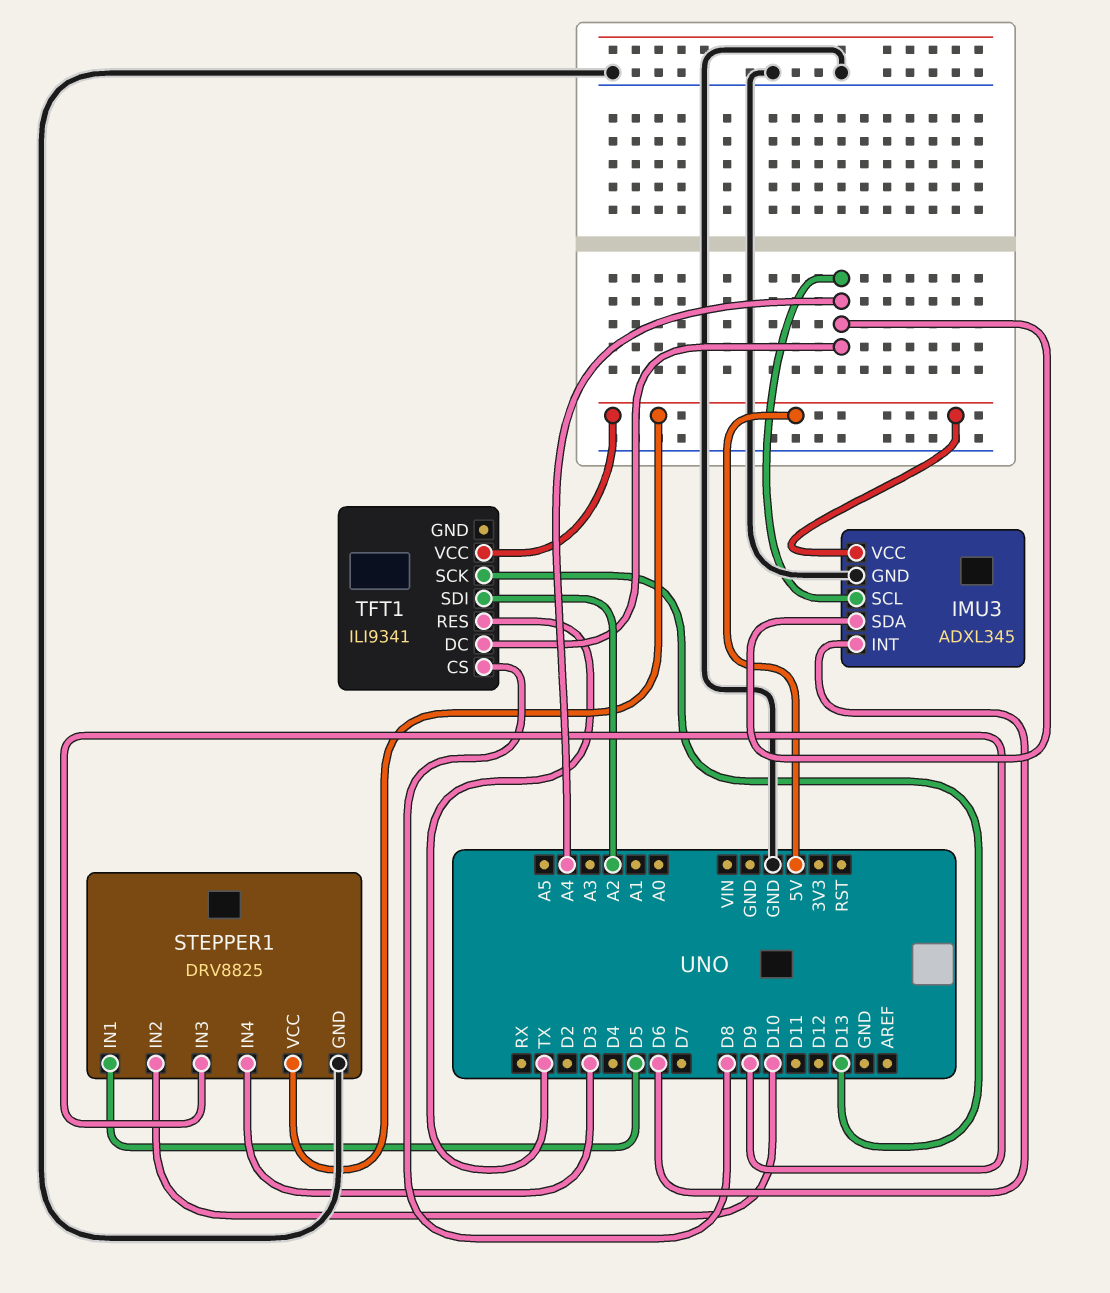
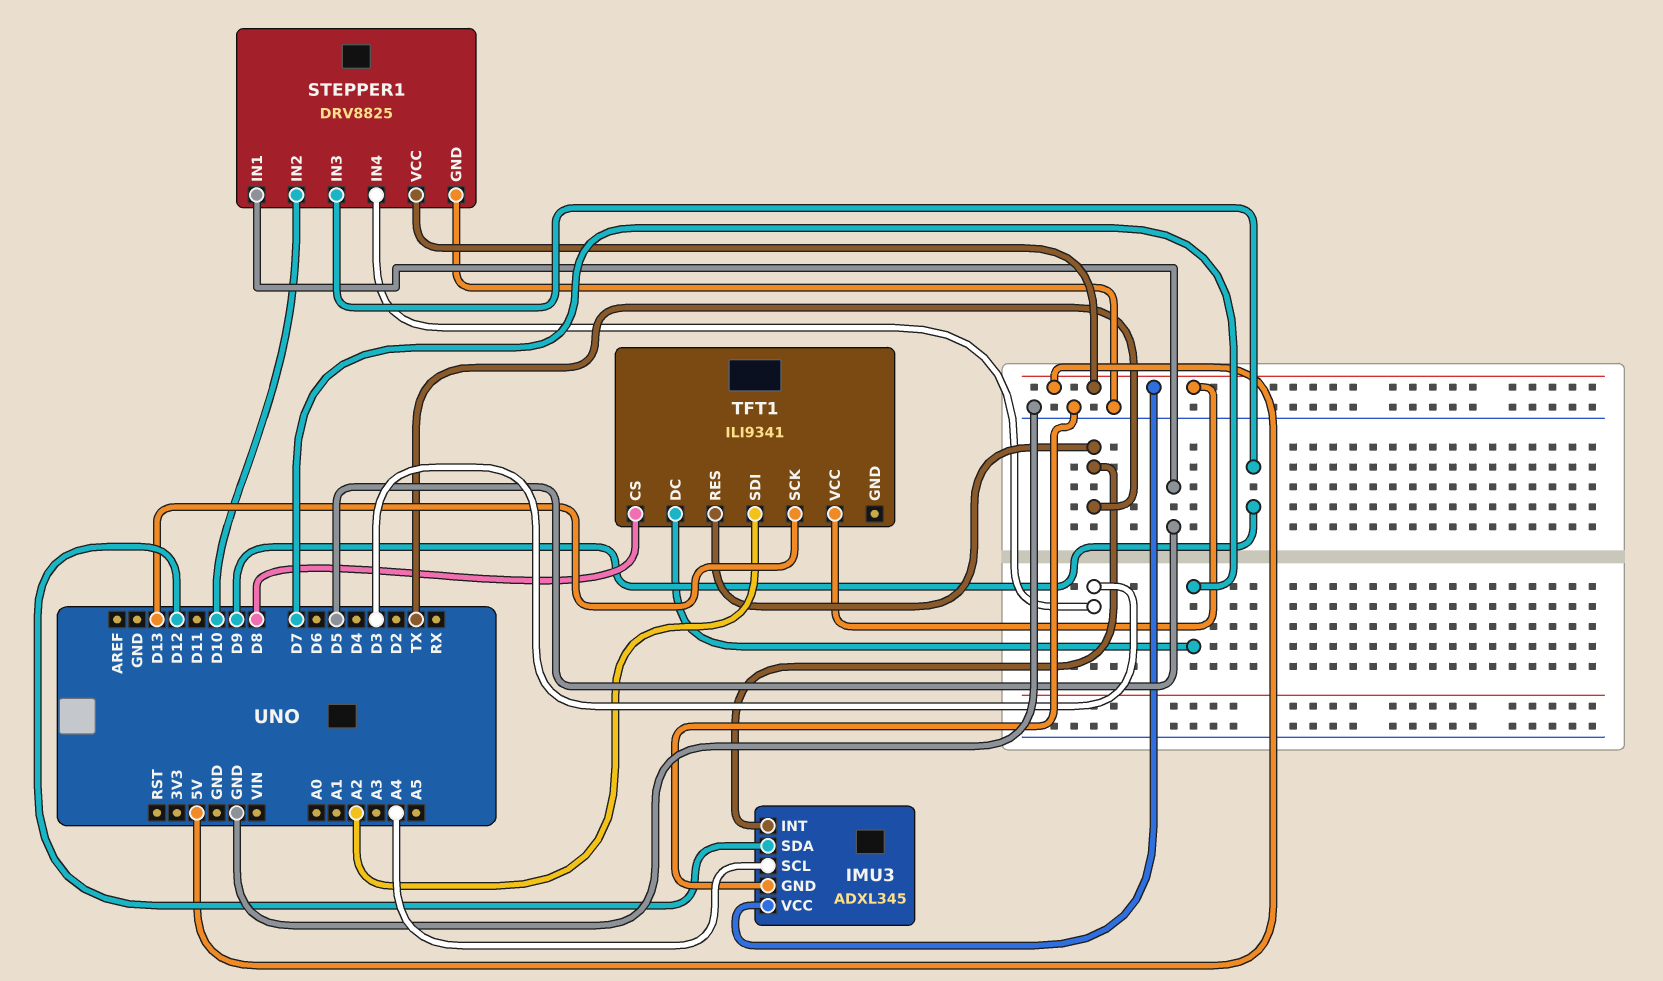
IMU3 pin INT: D6 -> TX
IMU3 pin SDA: A4 -> D12
TFT1 pin DC: A4 -> D7

